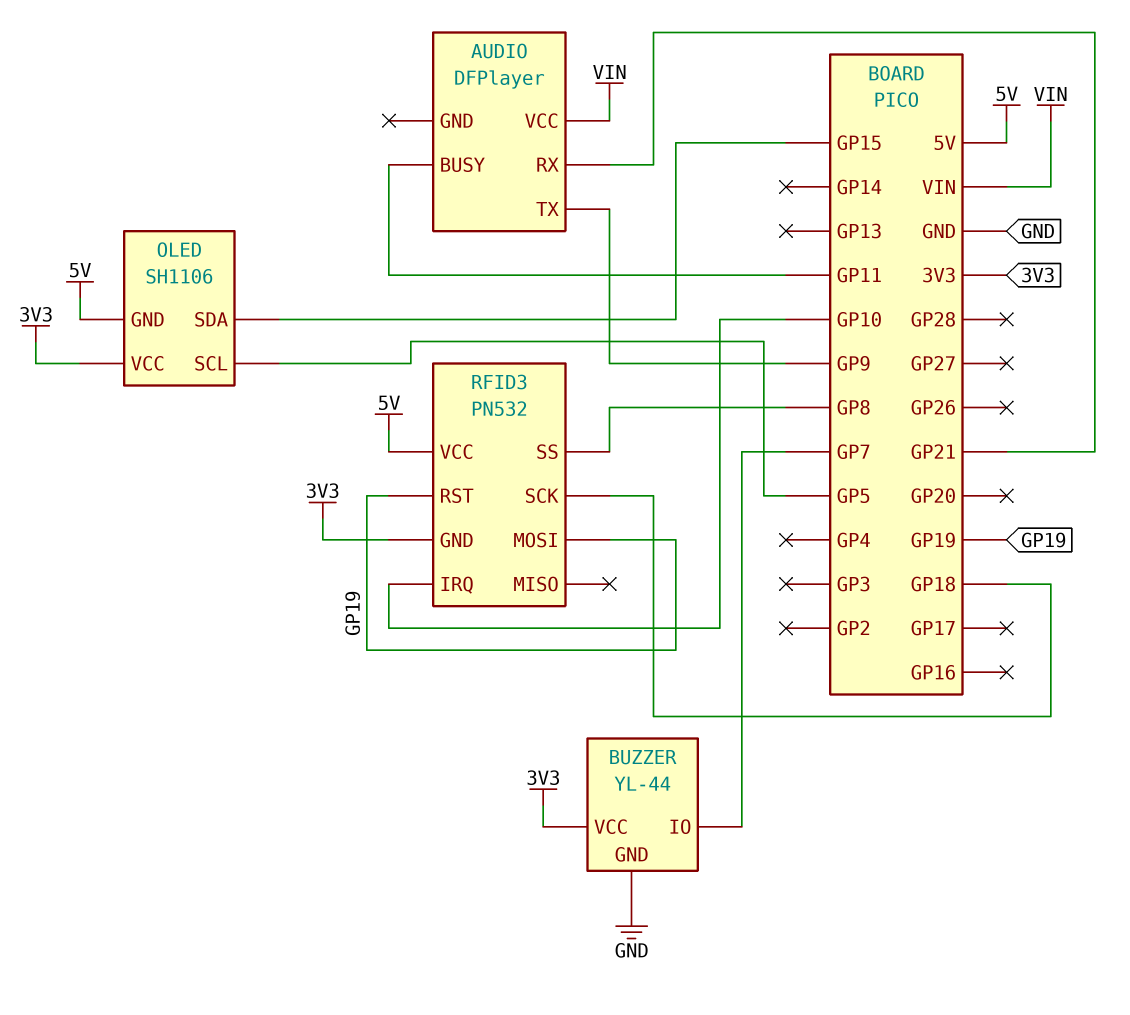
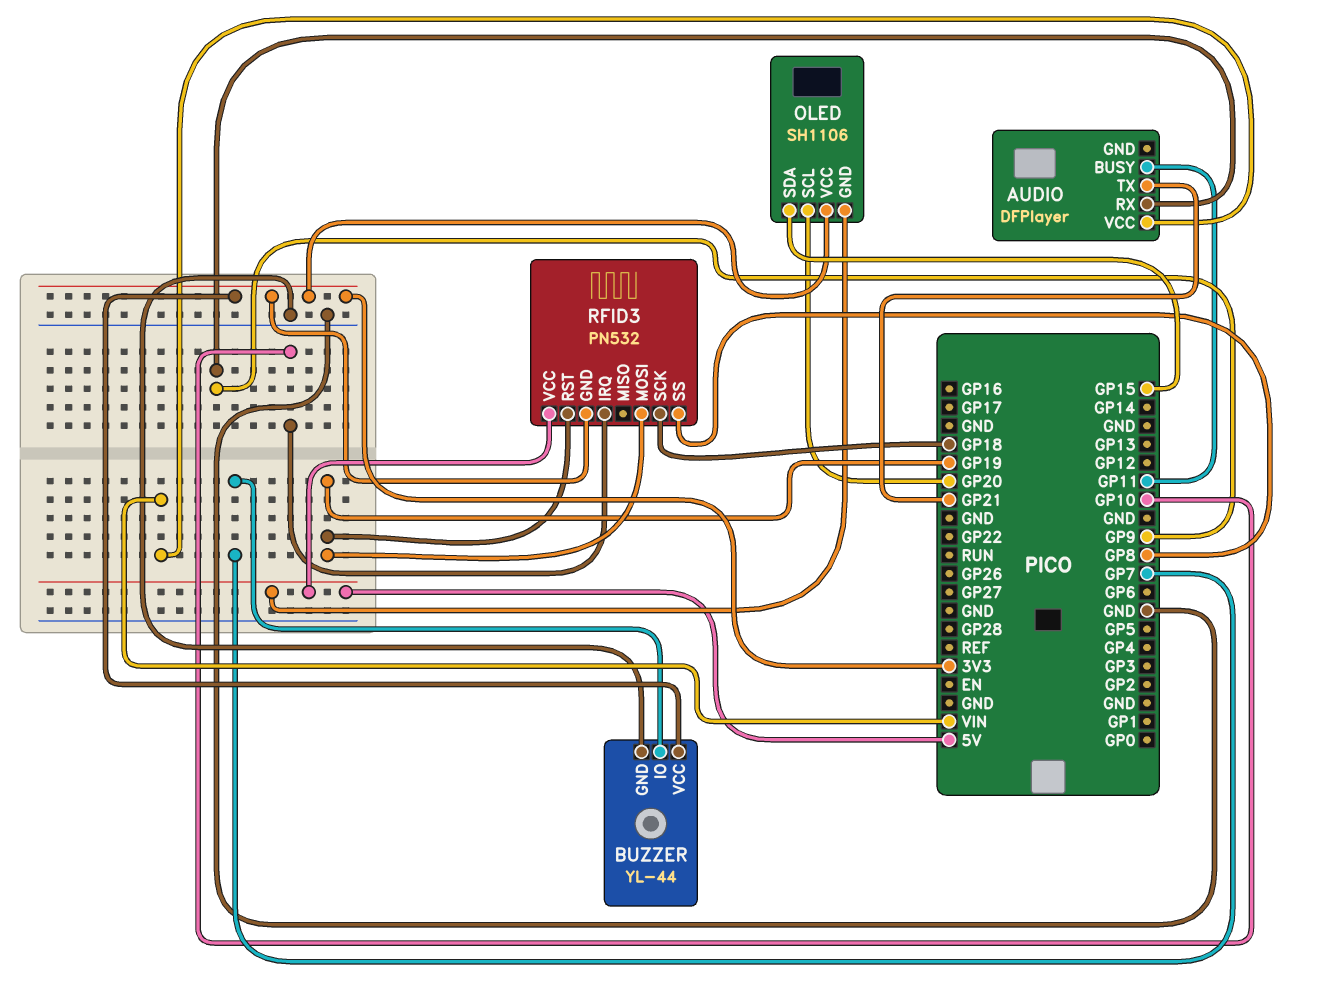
AUDIO pin RX: GP21 -> GP9
AUDIO pin TX: GP9 -> GP21
OLED pin SCL: GP5 -> GP20

